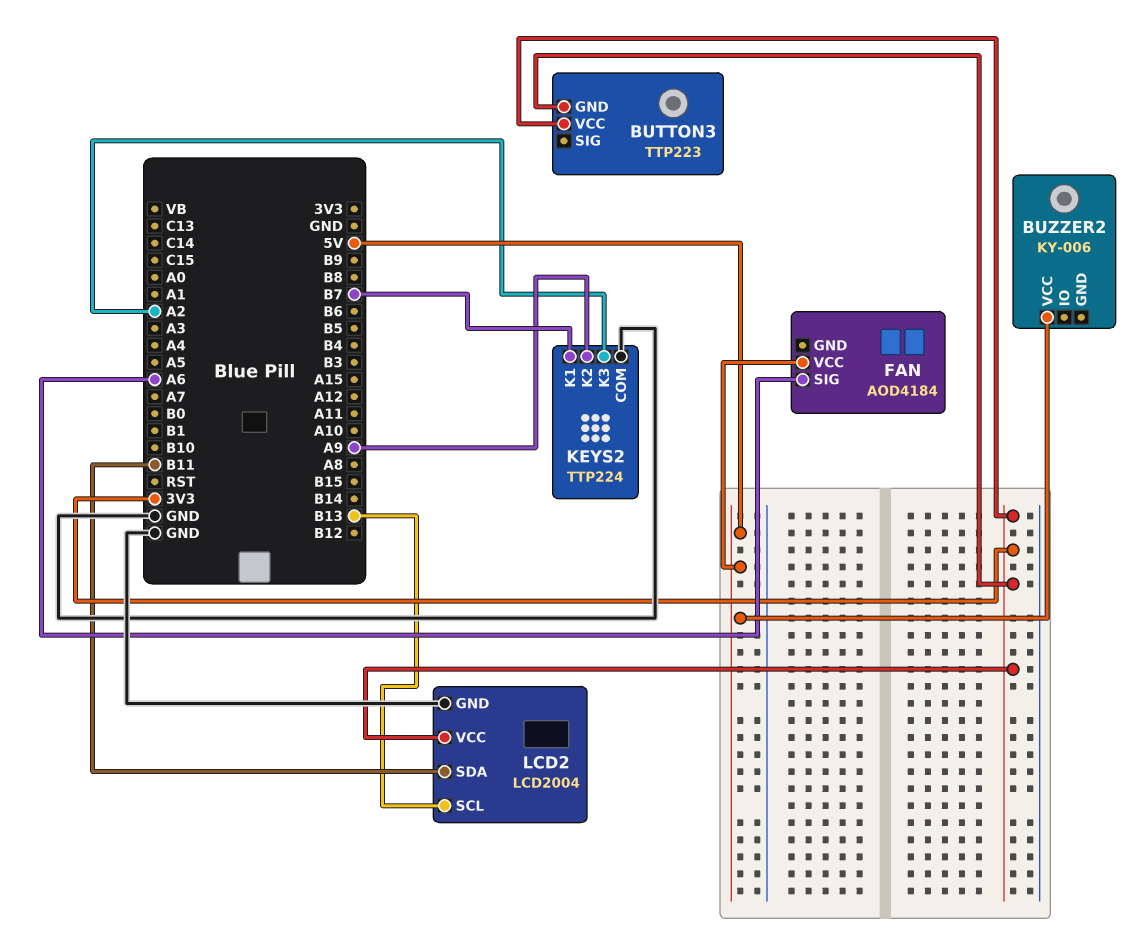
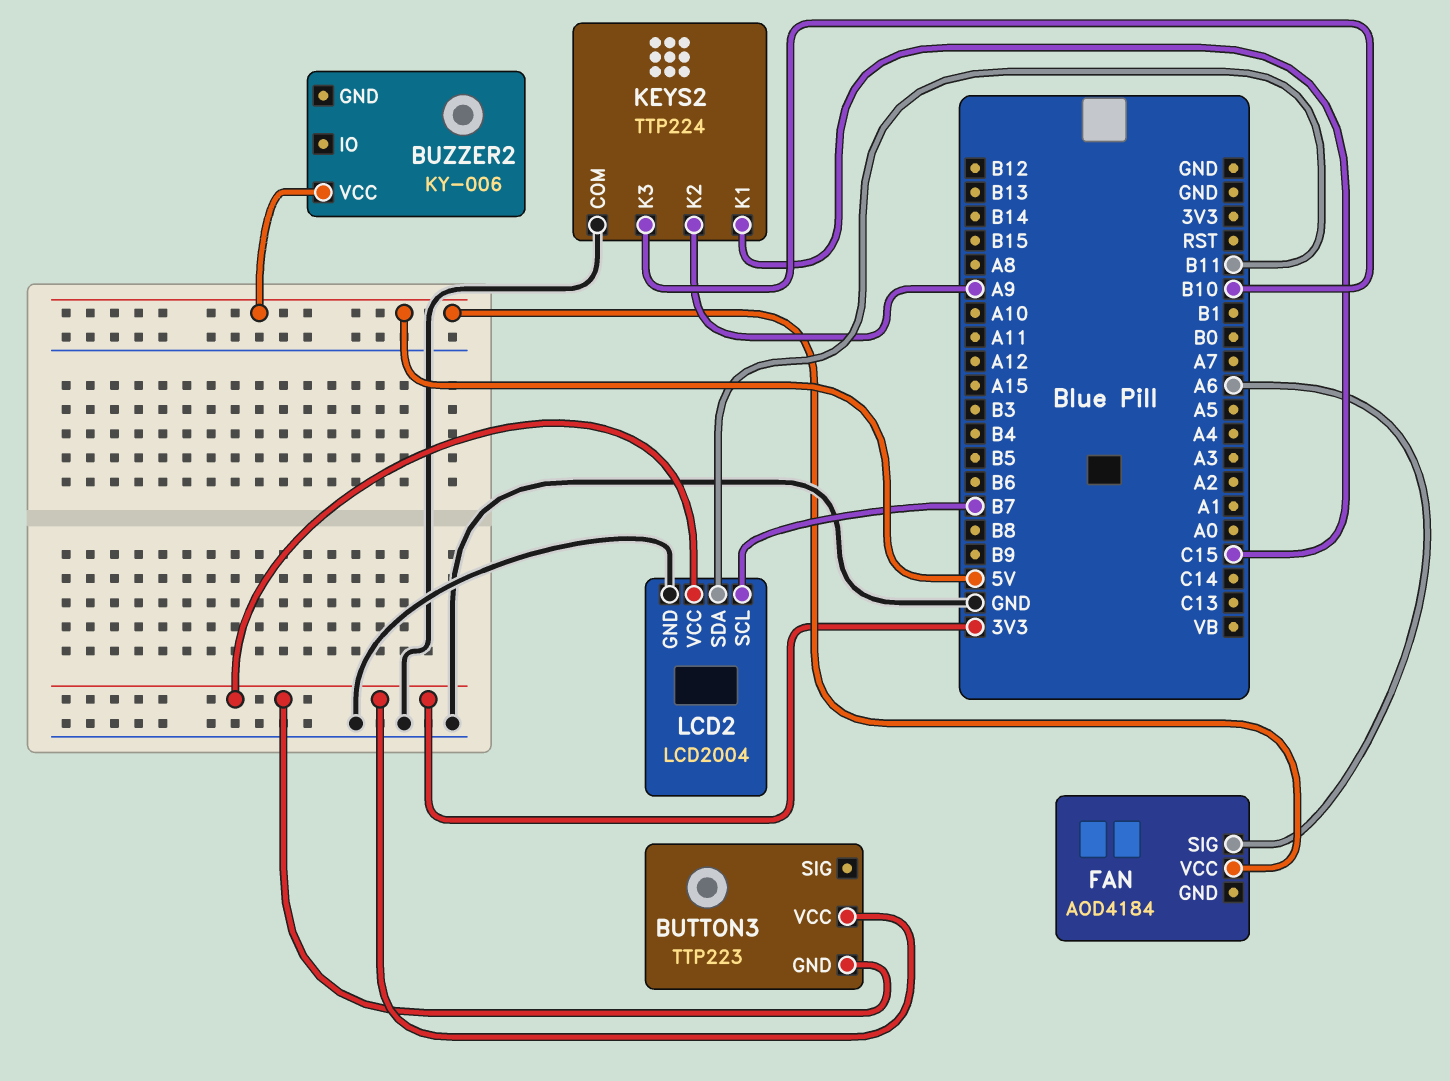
KEYS2 pin K1: B7 -> C15
KEYS2 pin K3: A2 -> B10
LCD2 pin SCL: B13 -> B7

